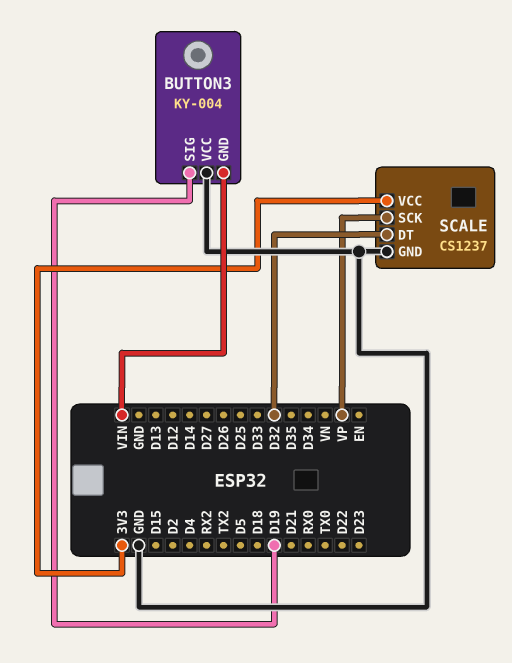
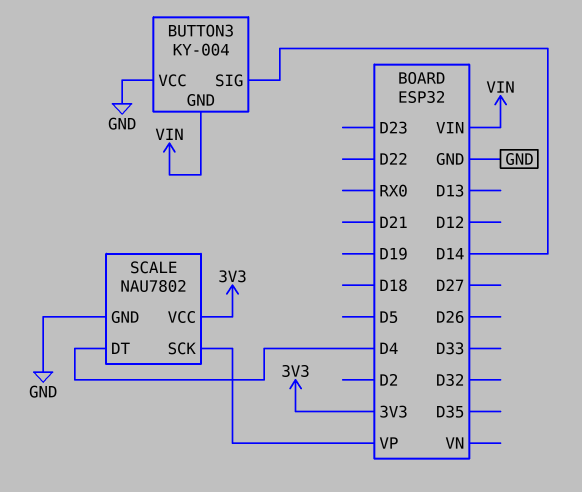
BUTTON3 pin SIG: D19 -> D14
SCALE: CS1237 -> NAU7802
SCALE pin DT: D32 -> D4

